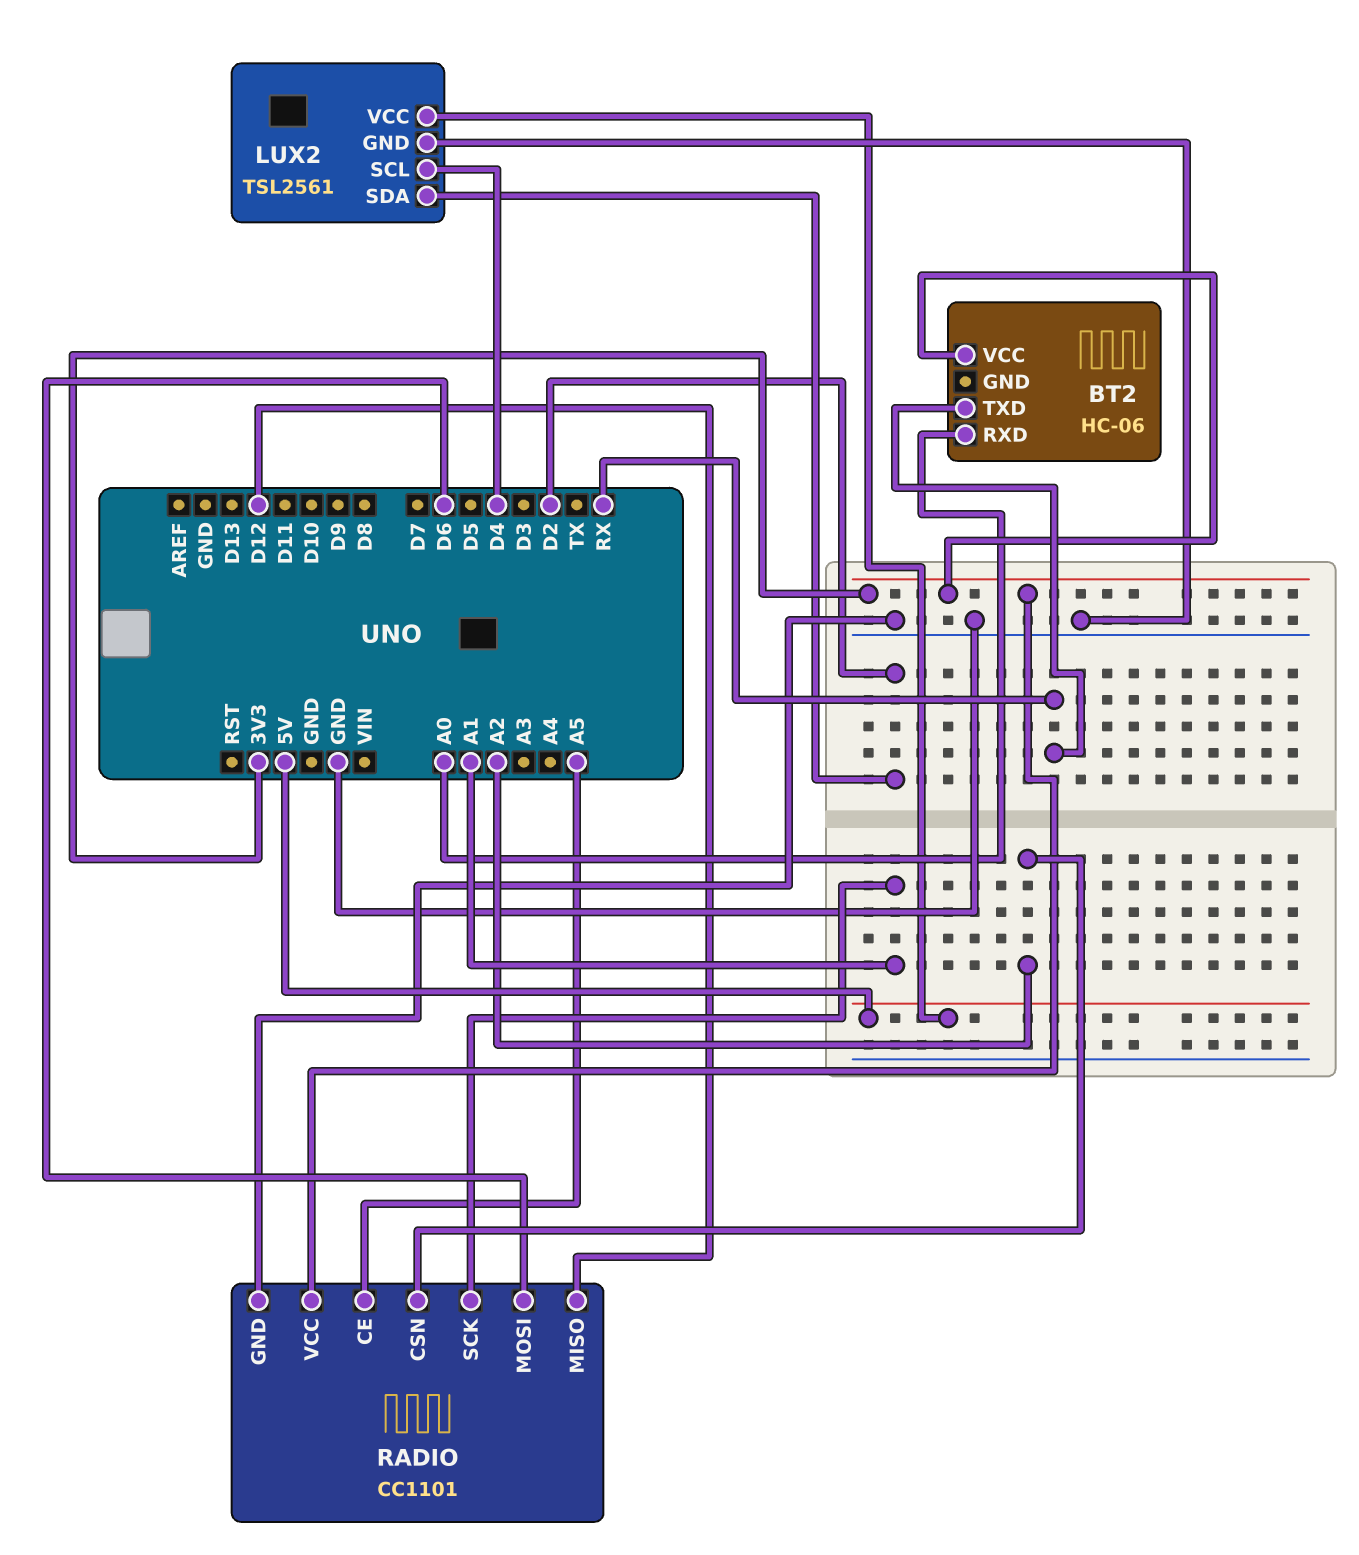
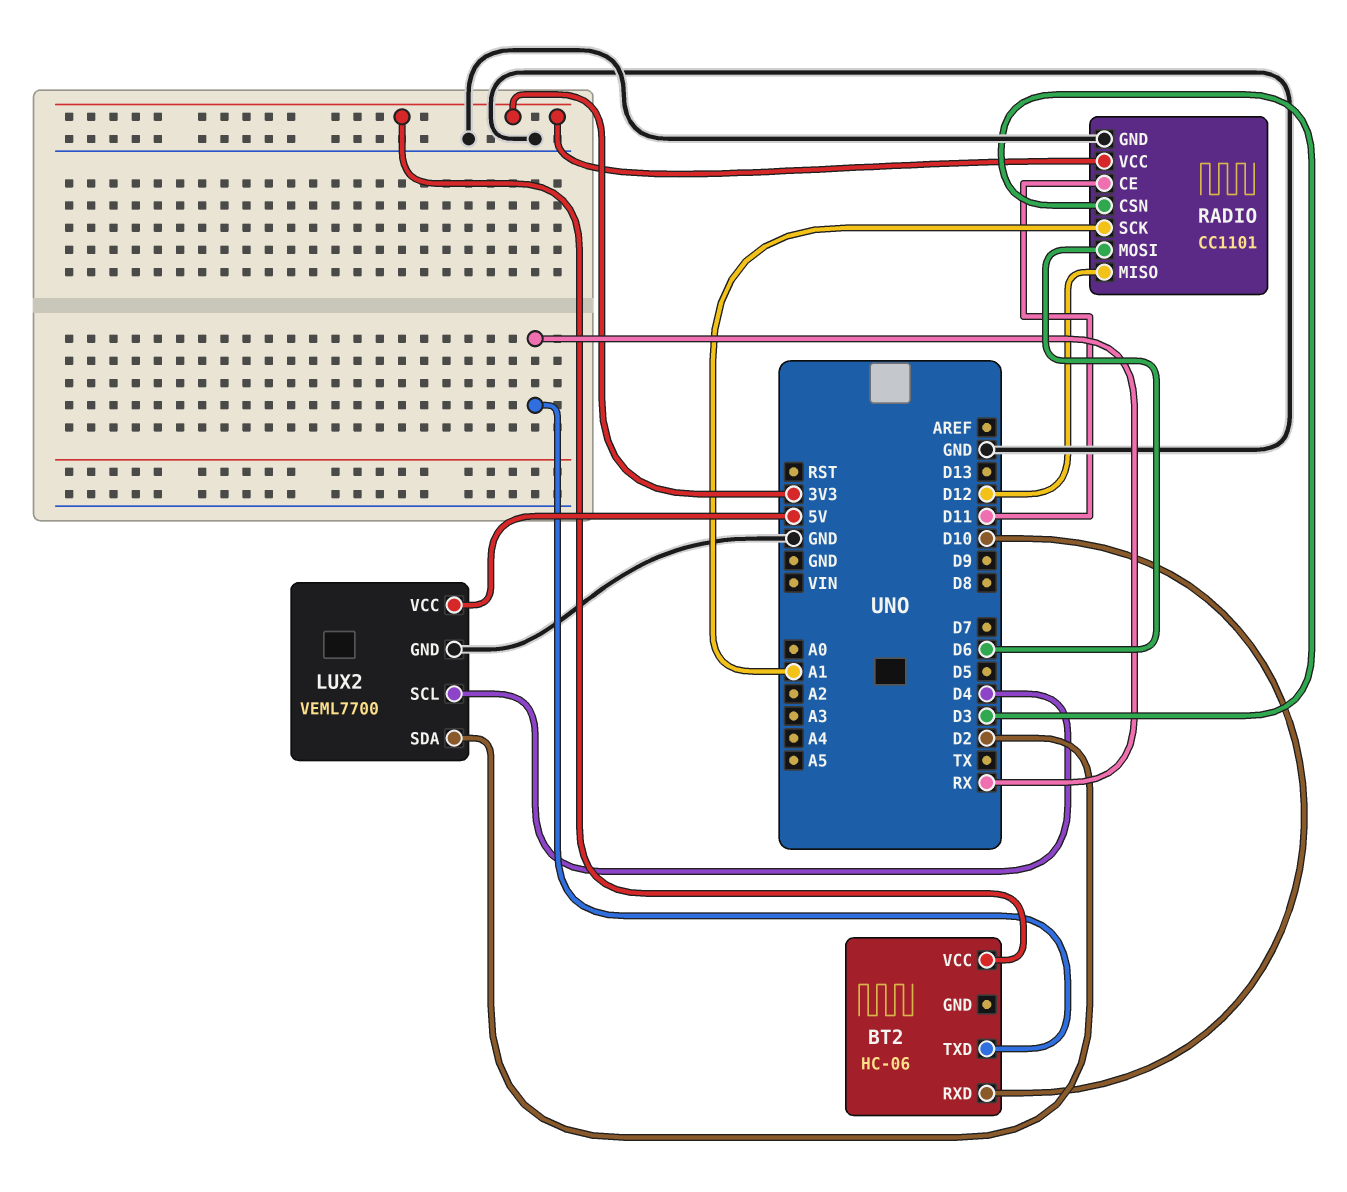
BT2 pin RXD: A0 -> D10
LUX2: TSL2561 -> VEML7700
RADIO pin CE: A5 -> D11
RADIO pin CSN: A2 -> D3

